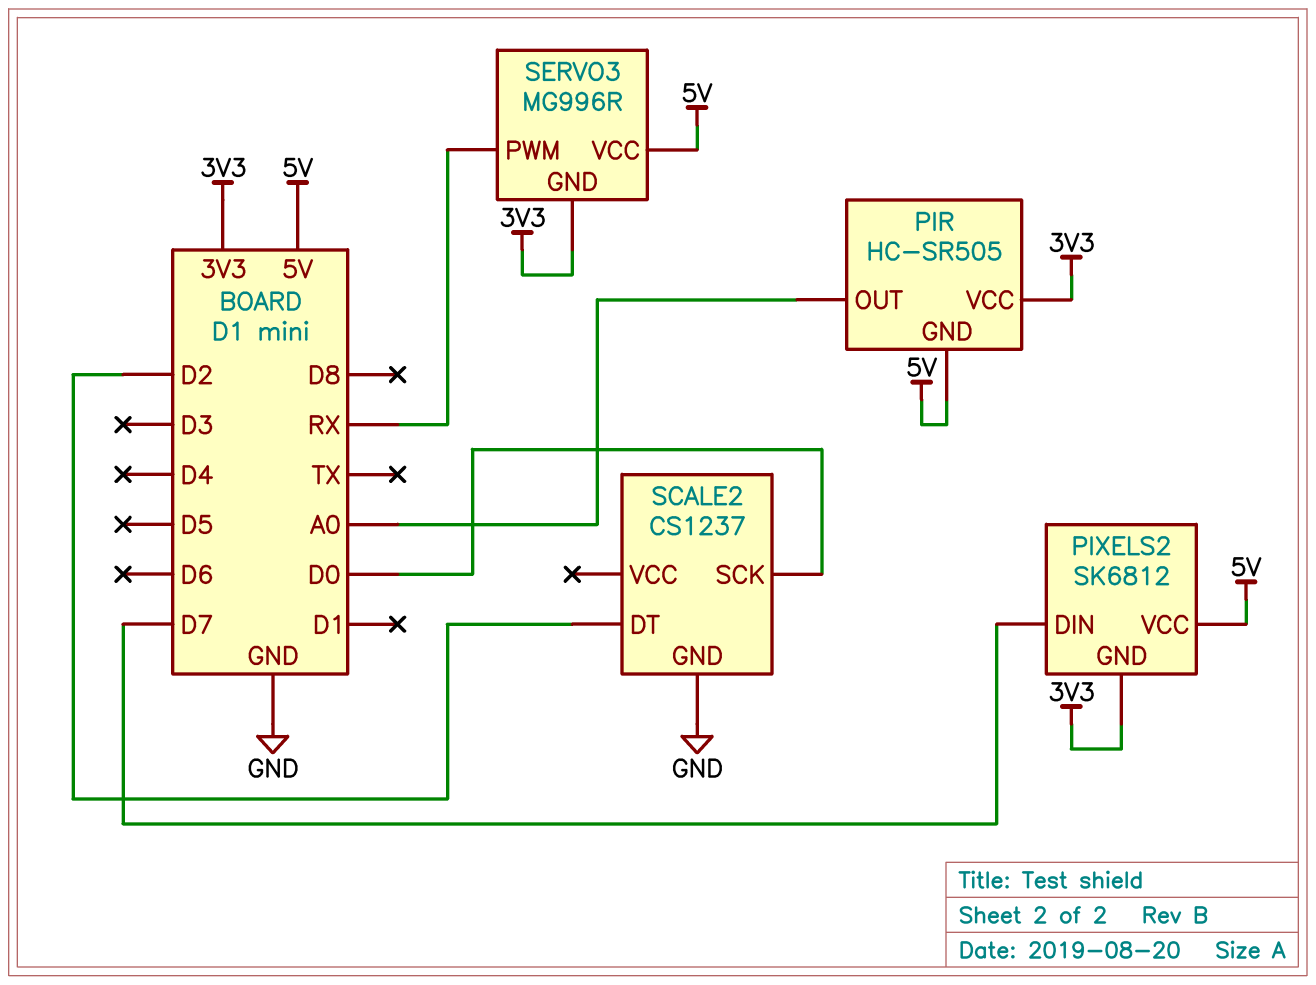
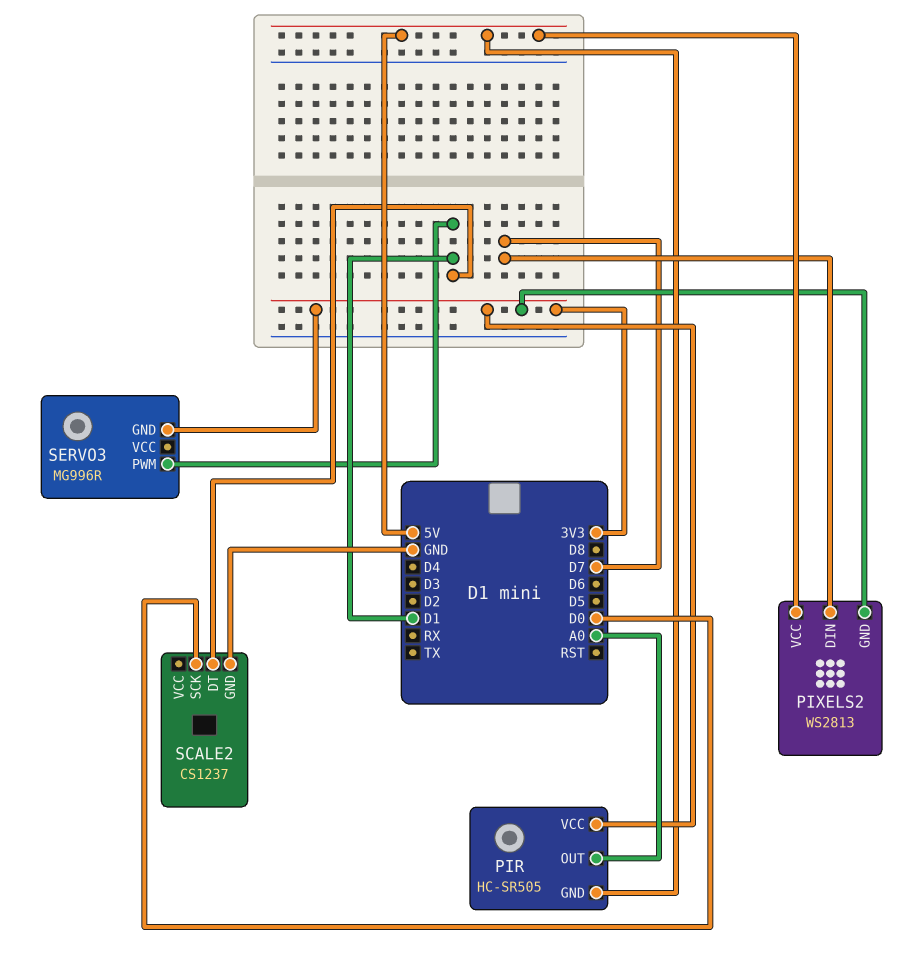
PIXELS2: SK6812 -> WS2813
SCALE2 pin DT: D2 -> D1
SERVO3 pin PWM: RX -> D1
SERVO3 pin VCC: 5V -> none

